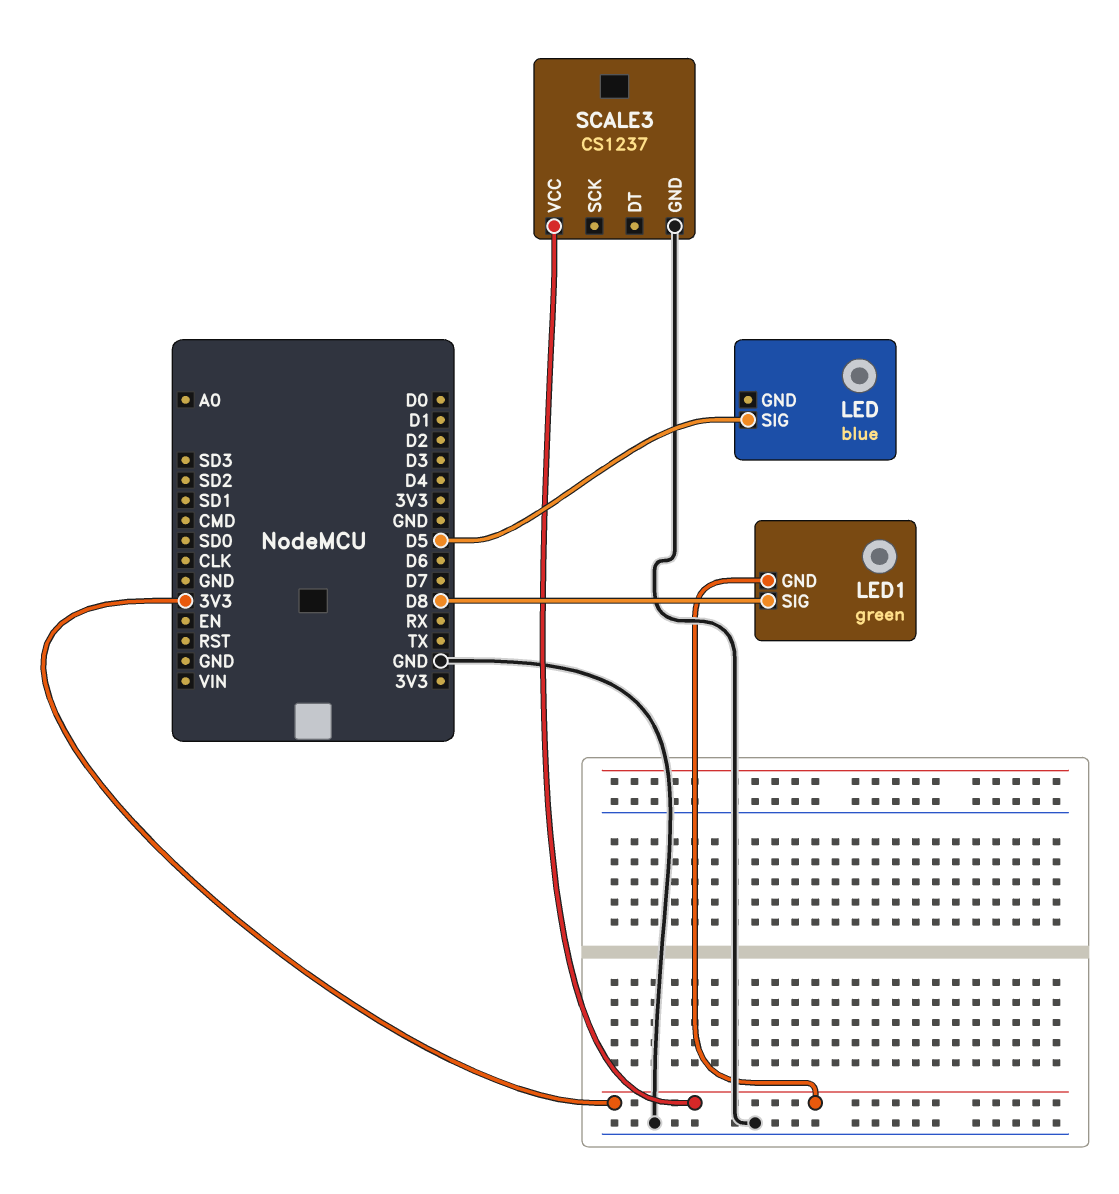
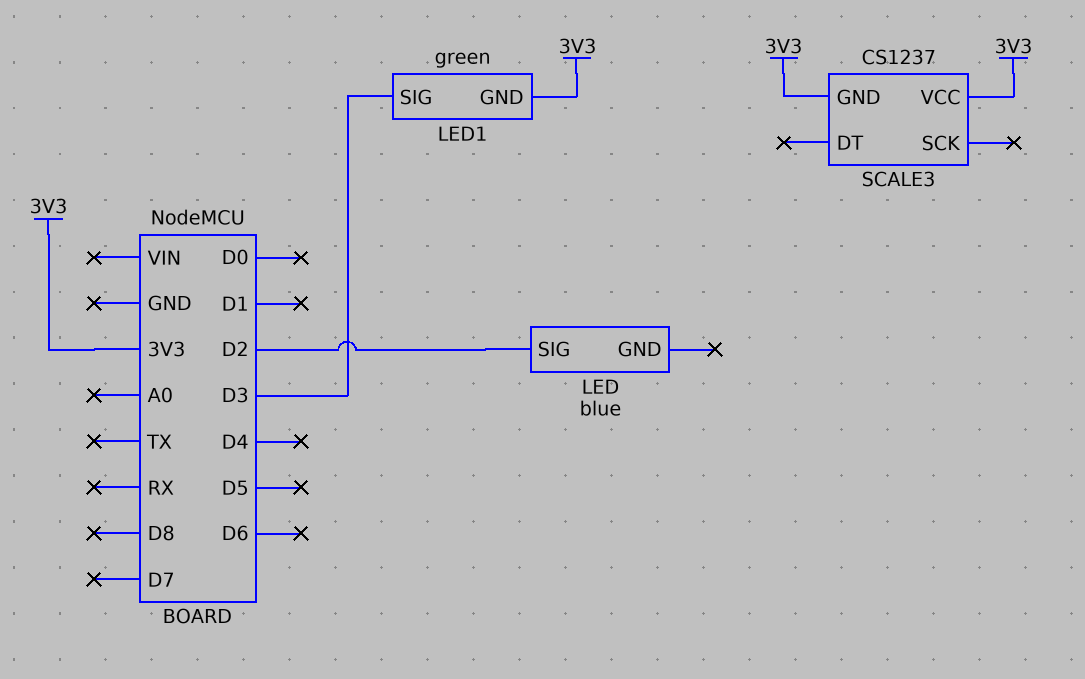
LED pin SIG: D5 -> D2
LED1 pin SIG: D8 -> D3
SCALE3 pin GND: GND -> 3V3

